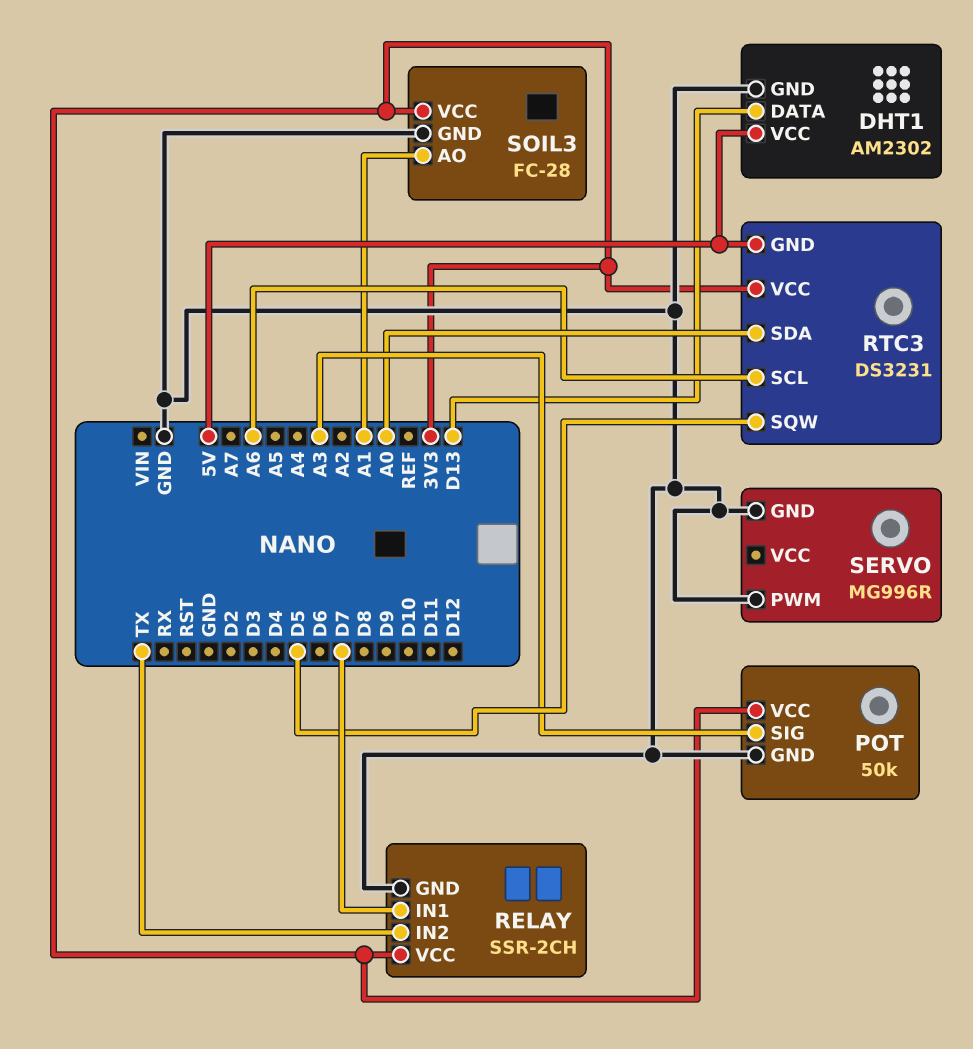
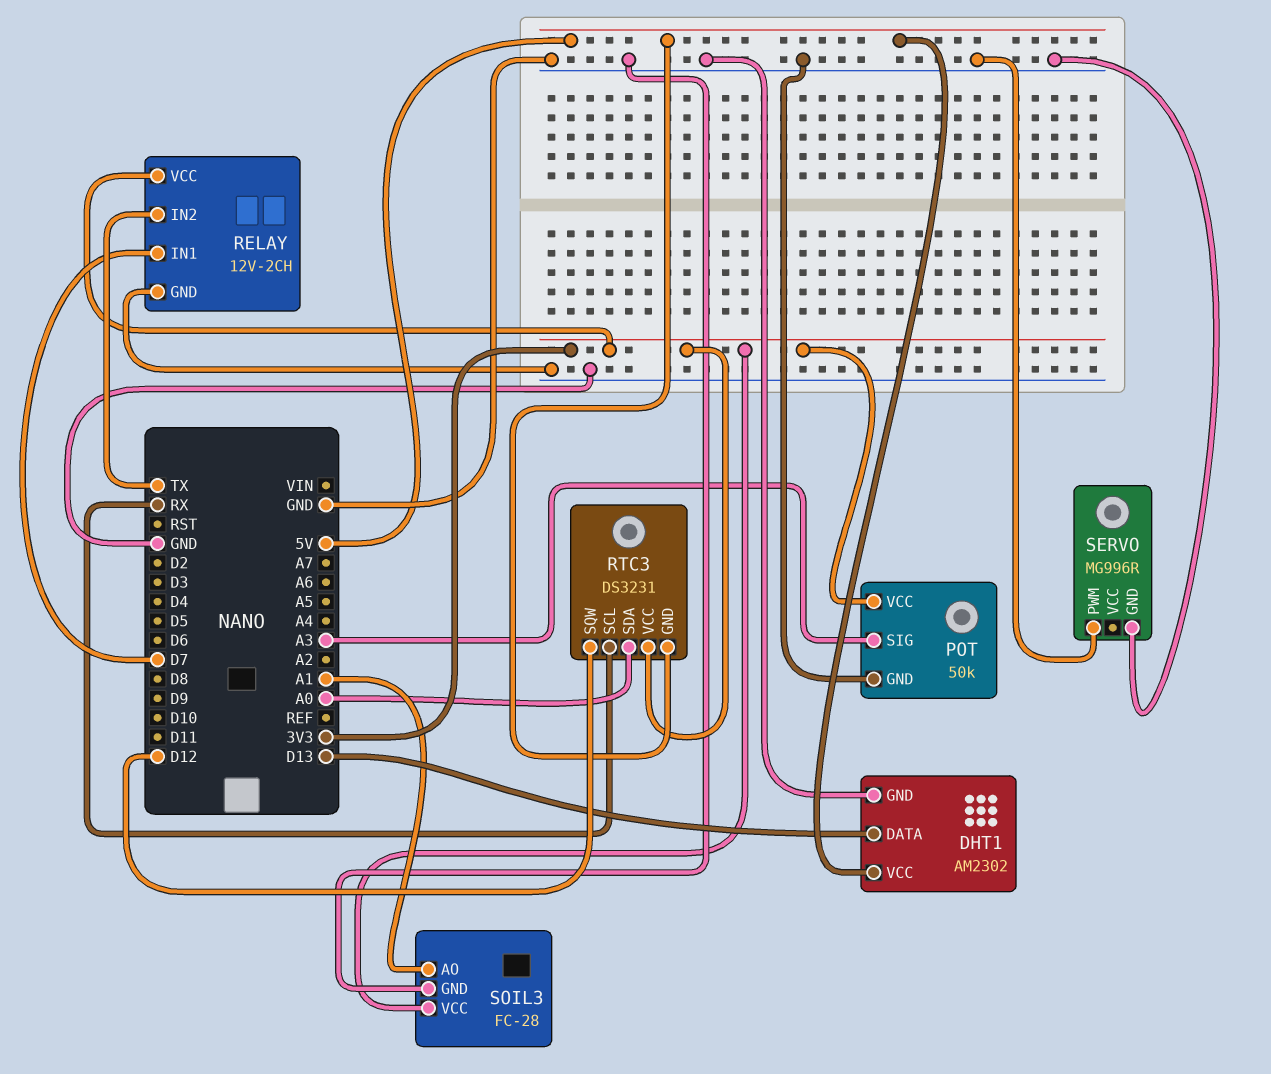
RELAY: SSR-2CH -> 12V-2CH
RTC3 pin SCL: A6 -> RX
RTC3 pin SQW: D5 -> D12

